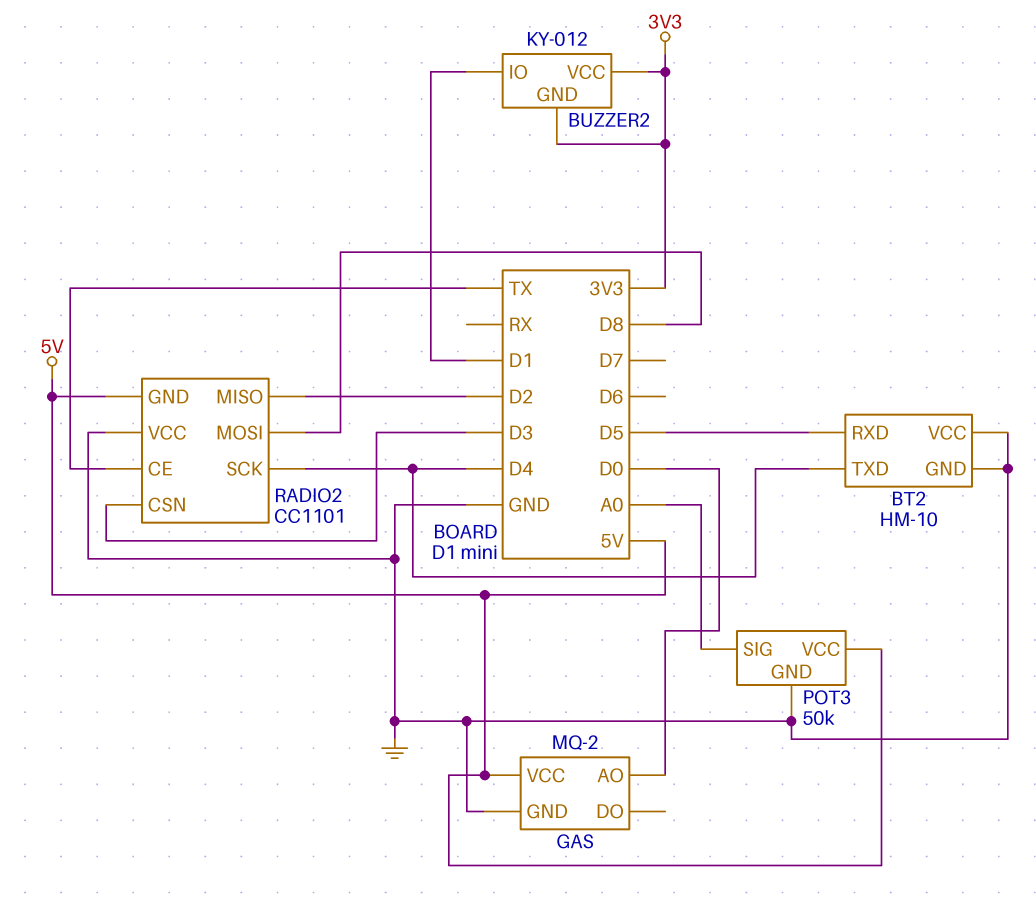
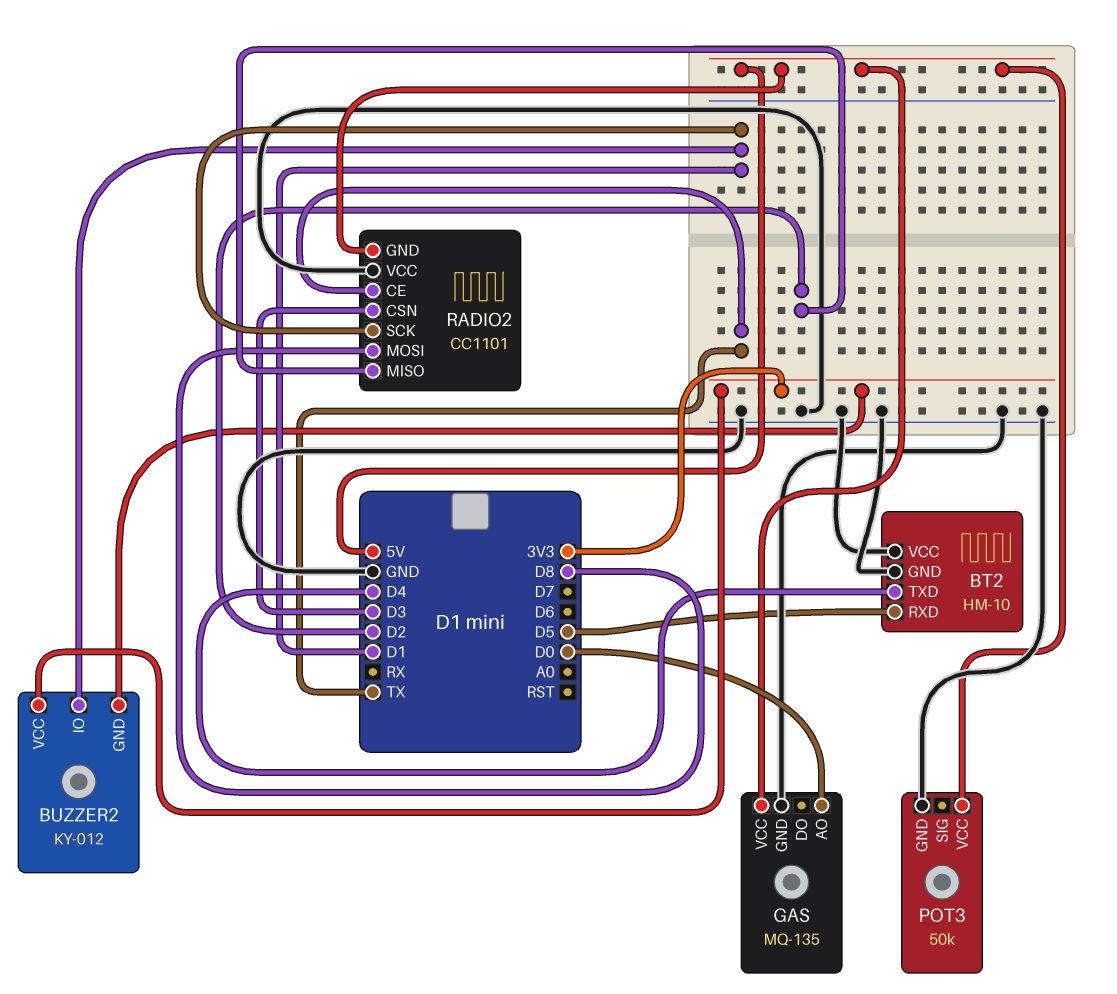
GAS: MQ-2 -> MQ-135
POT3 pin SIG: A0 -> none
RADIO2 pin SCK: D4 -> D1

